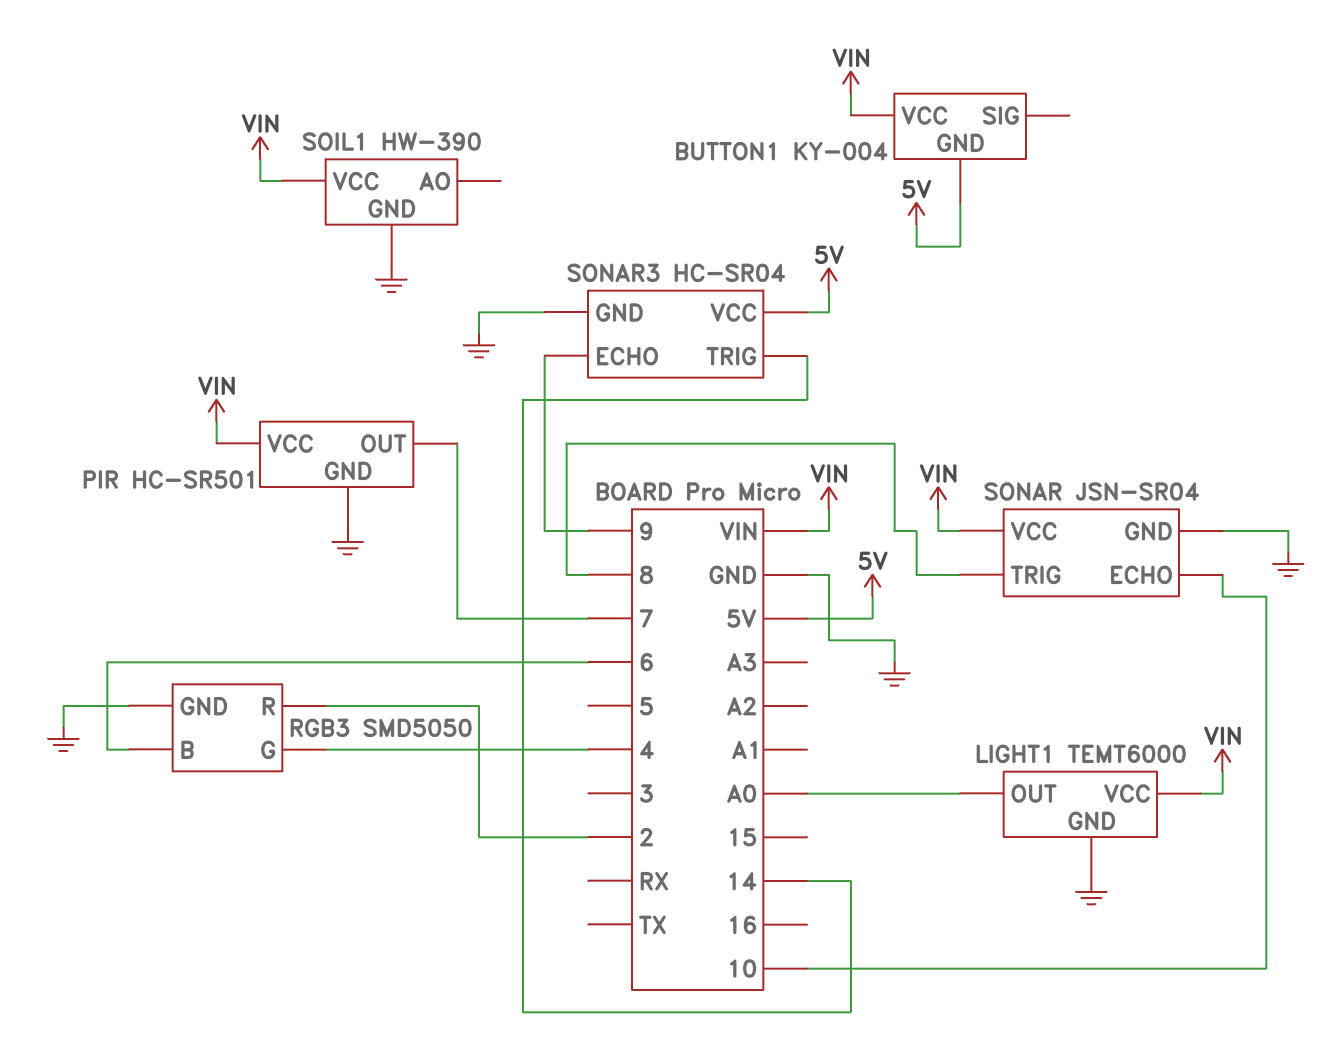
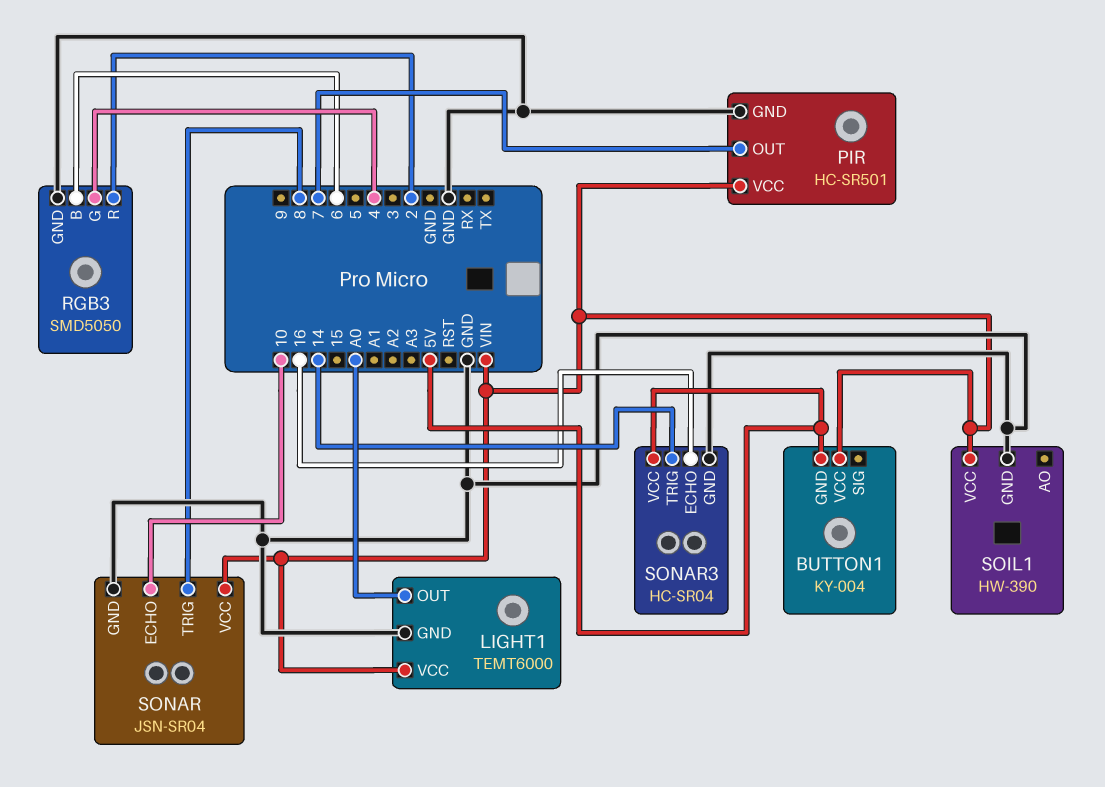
SONAR3 pin ECHO: 9 -> 16

